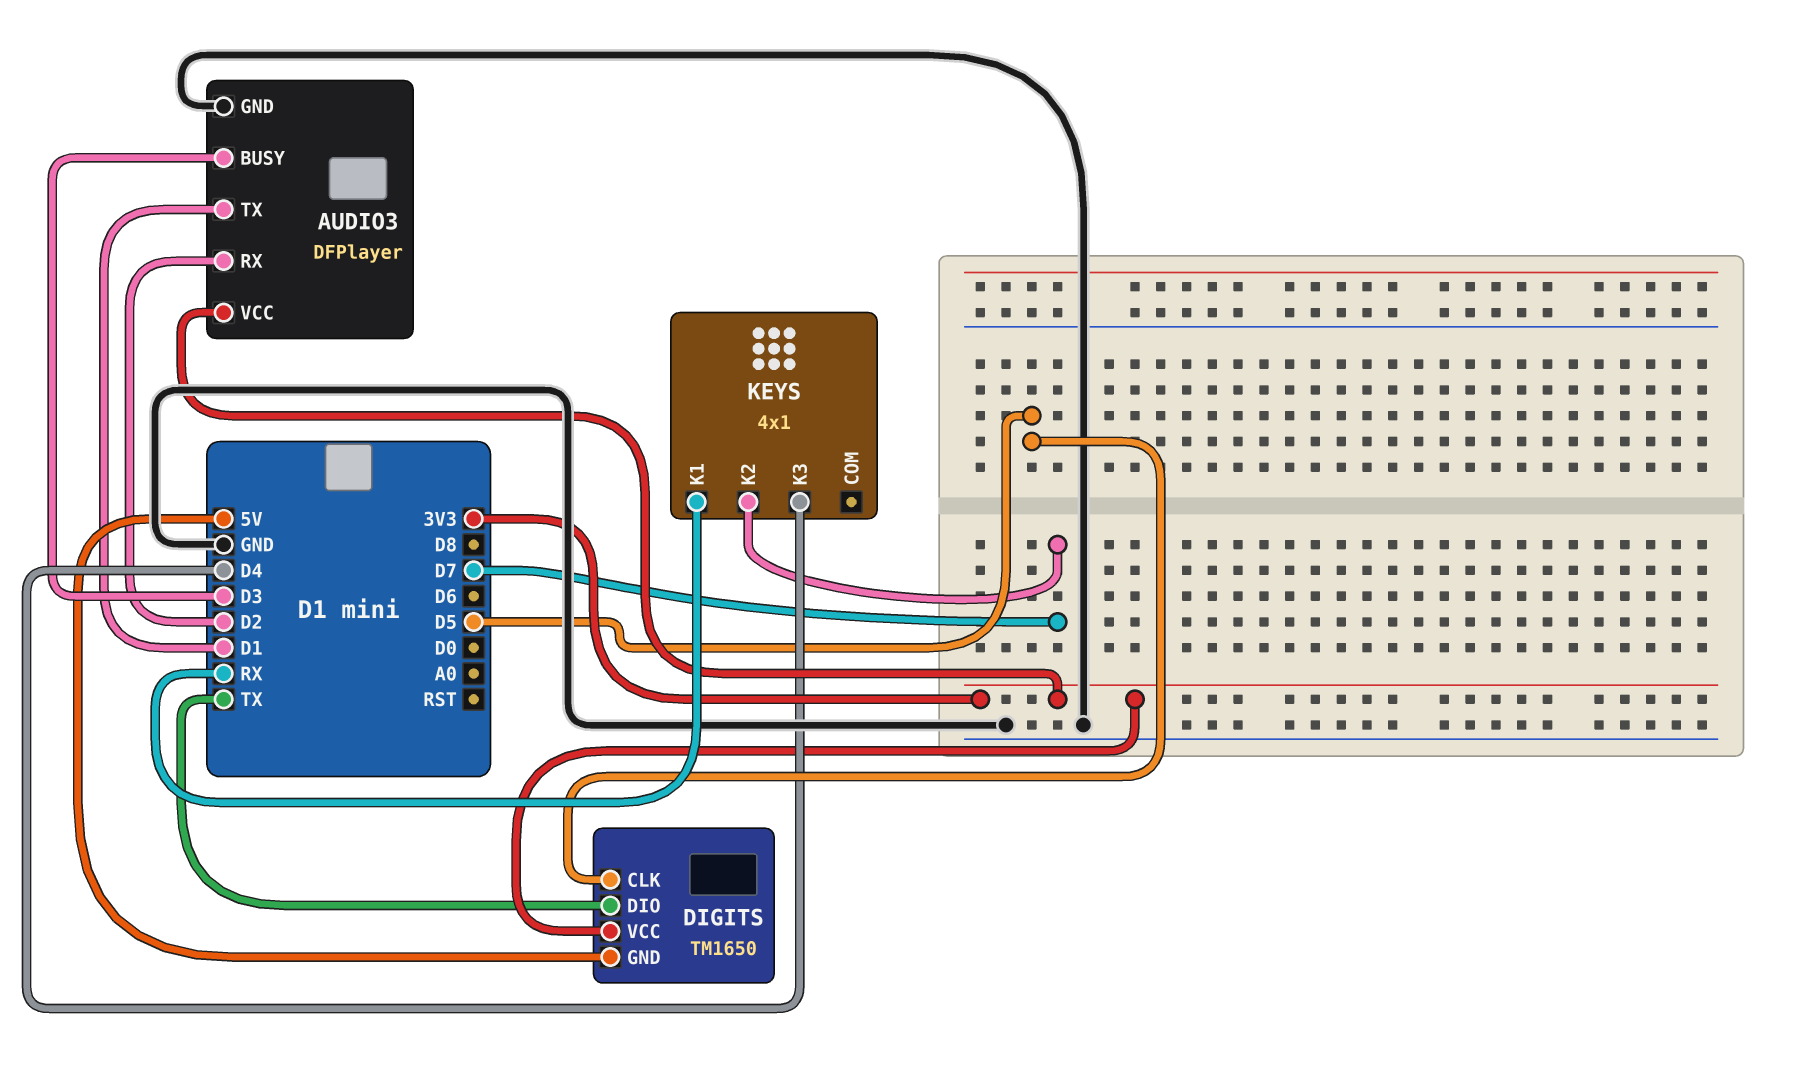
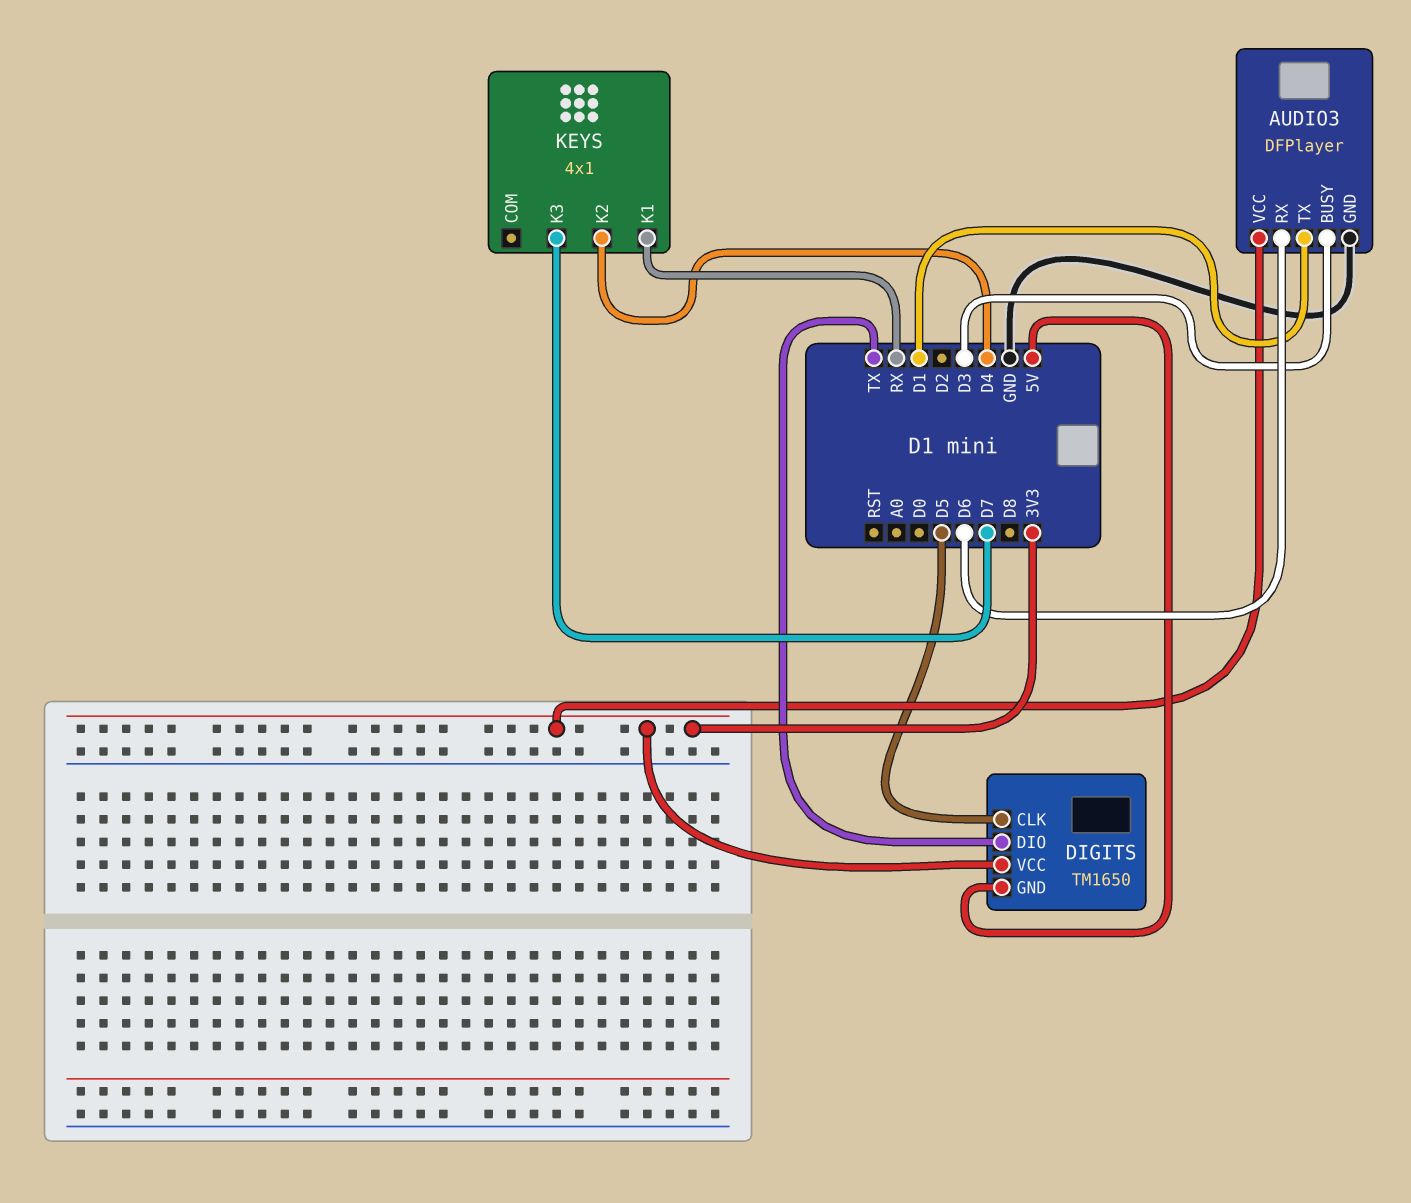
AUDIO3 pin RX: D2 -> D6
KEYS pin K2: D7 -> D4
KEYS pin K3: D4 -> D7

